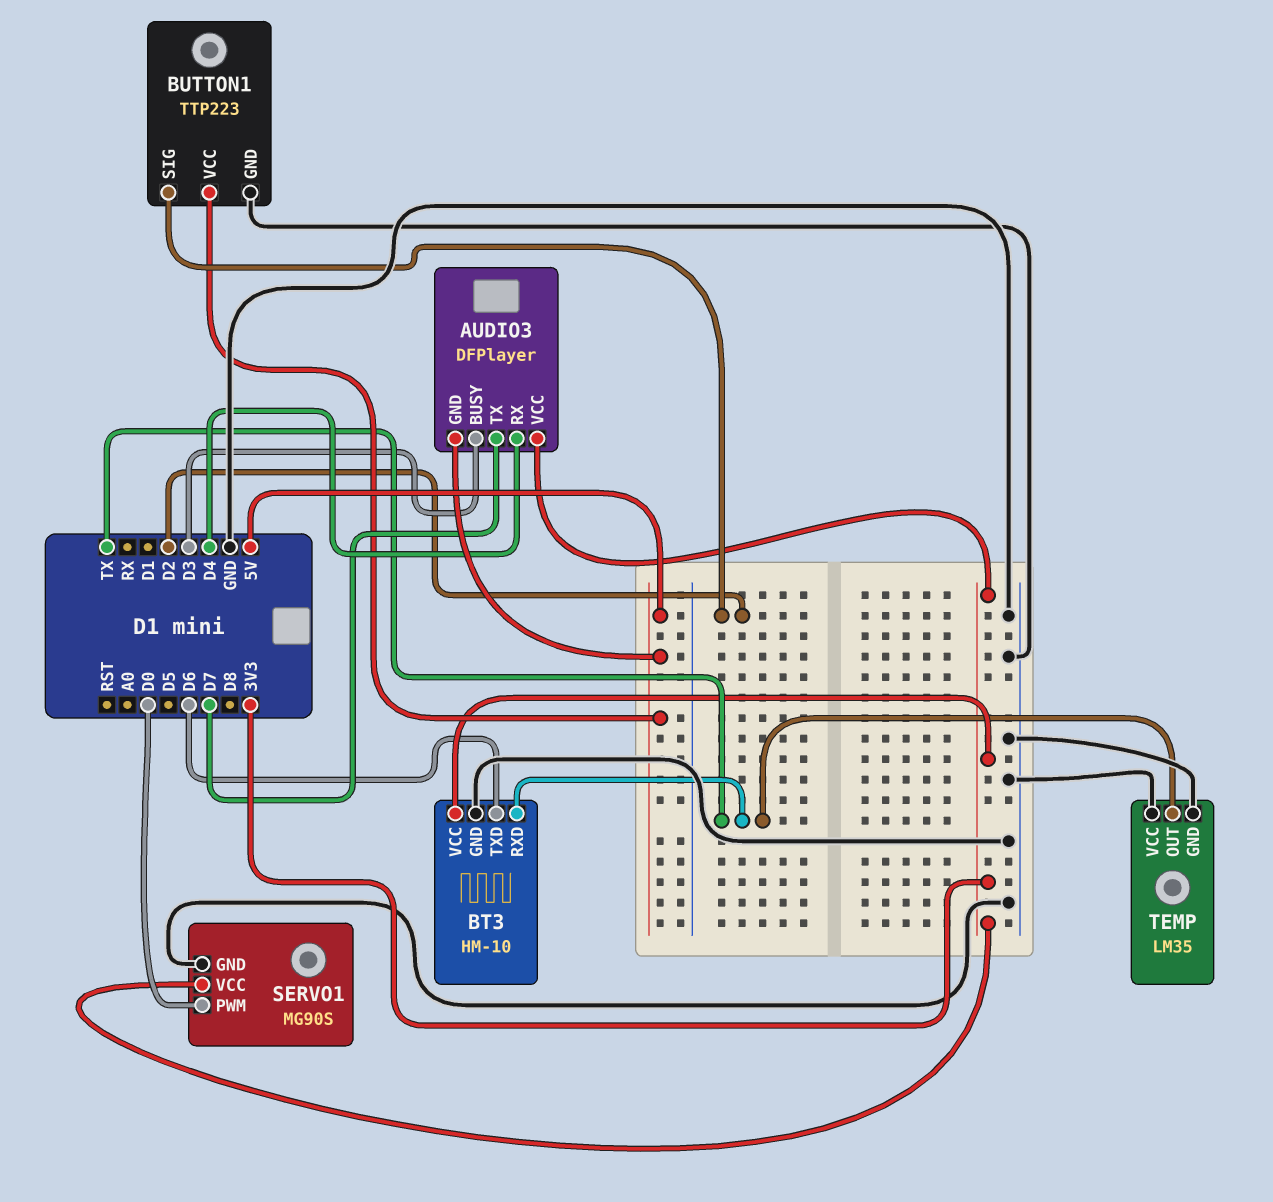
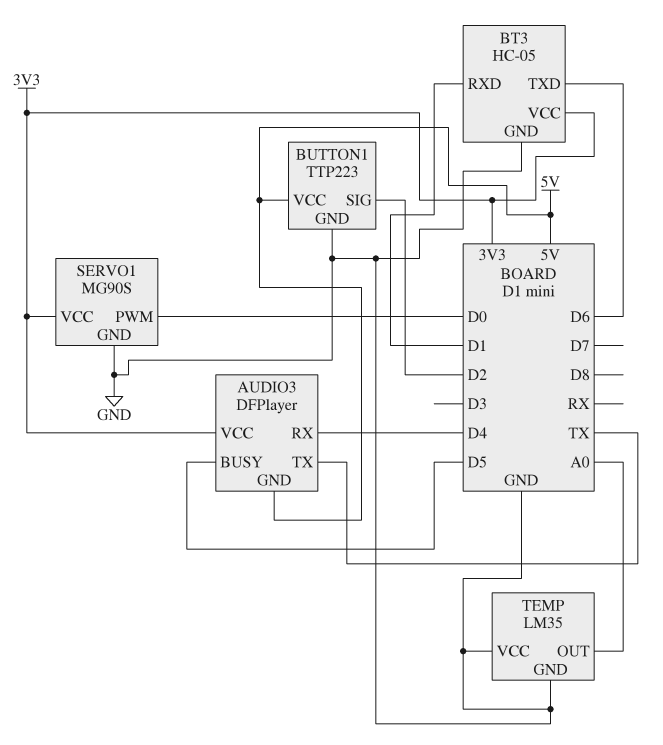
AUDIO3 pin BUSY: D3 -> D5
AUDIO3 pin TX: D7 -> TX
BT3: HM-10 -> HC-05
BT3 pin RXD: TX -> D1
TEMP pin OUT: TX -> A0

